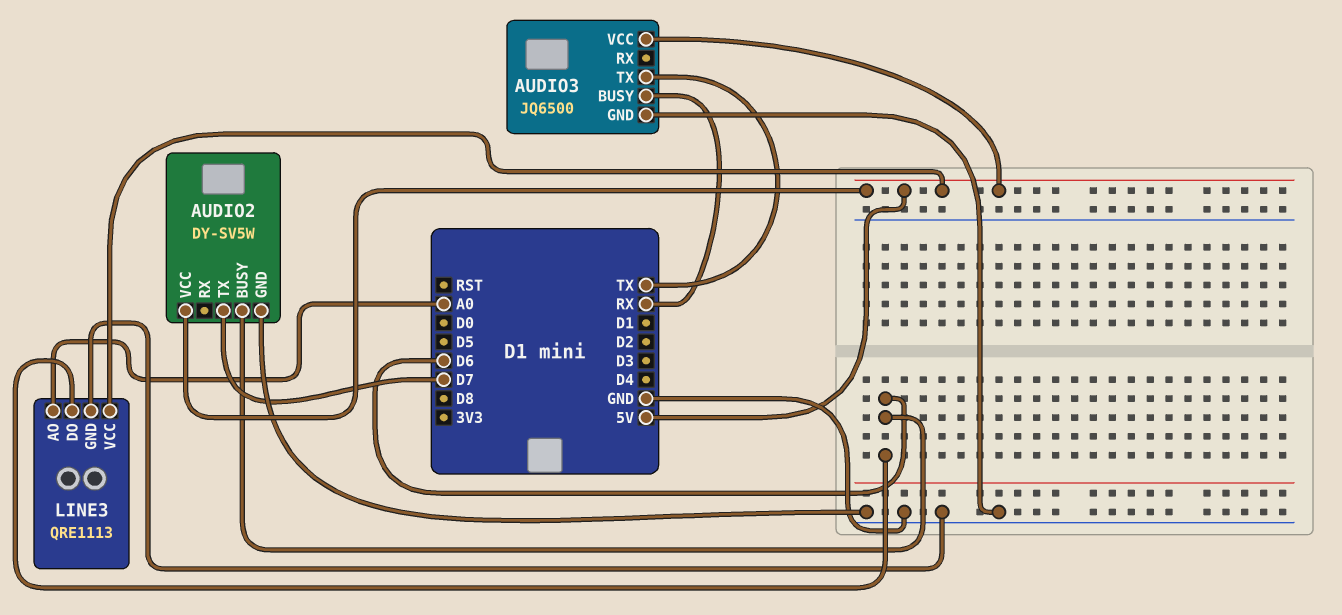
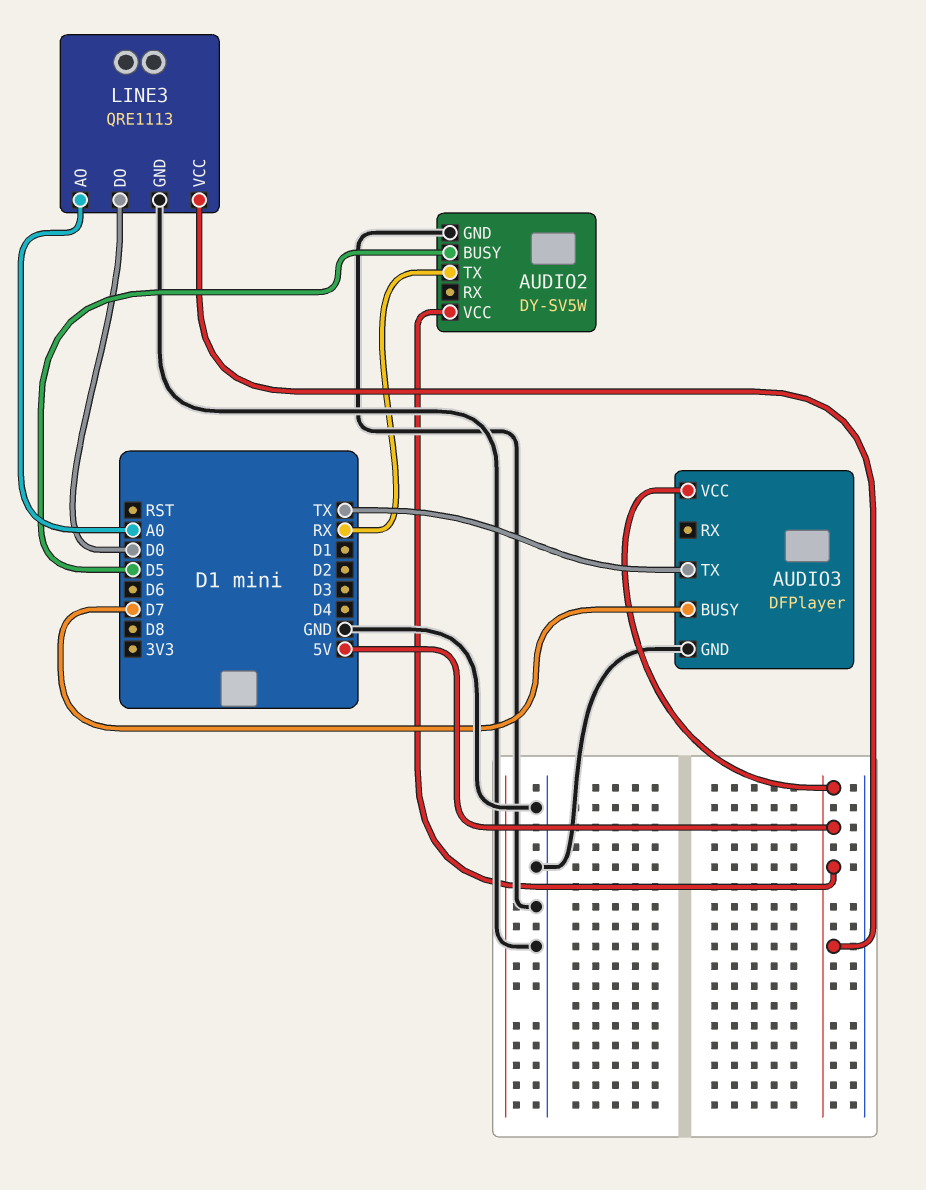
AUDIO2 pin BUSY: D6 -> D5
AUDIO2 pin TX: D7 -> RX
AUDIO3: JQ6500 -> DFPlayer
AUDIO3 pin BUSY: RX -> D7
LINE3 pin DO: D6 -> D0

